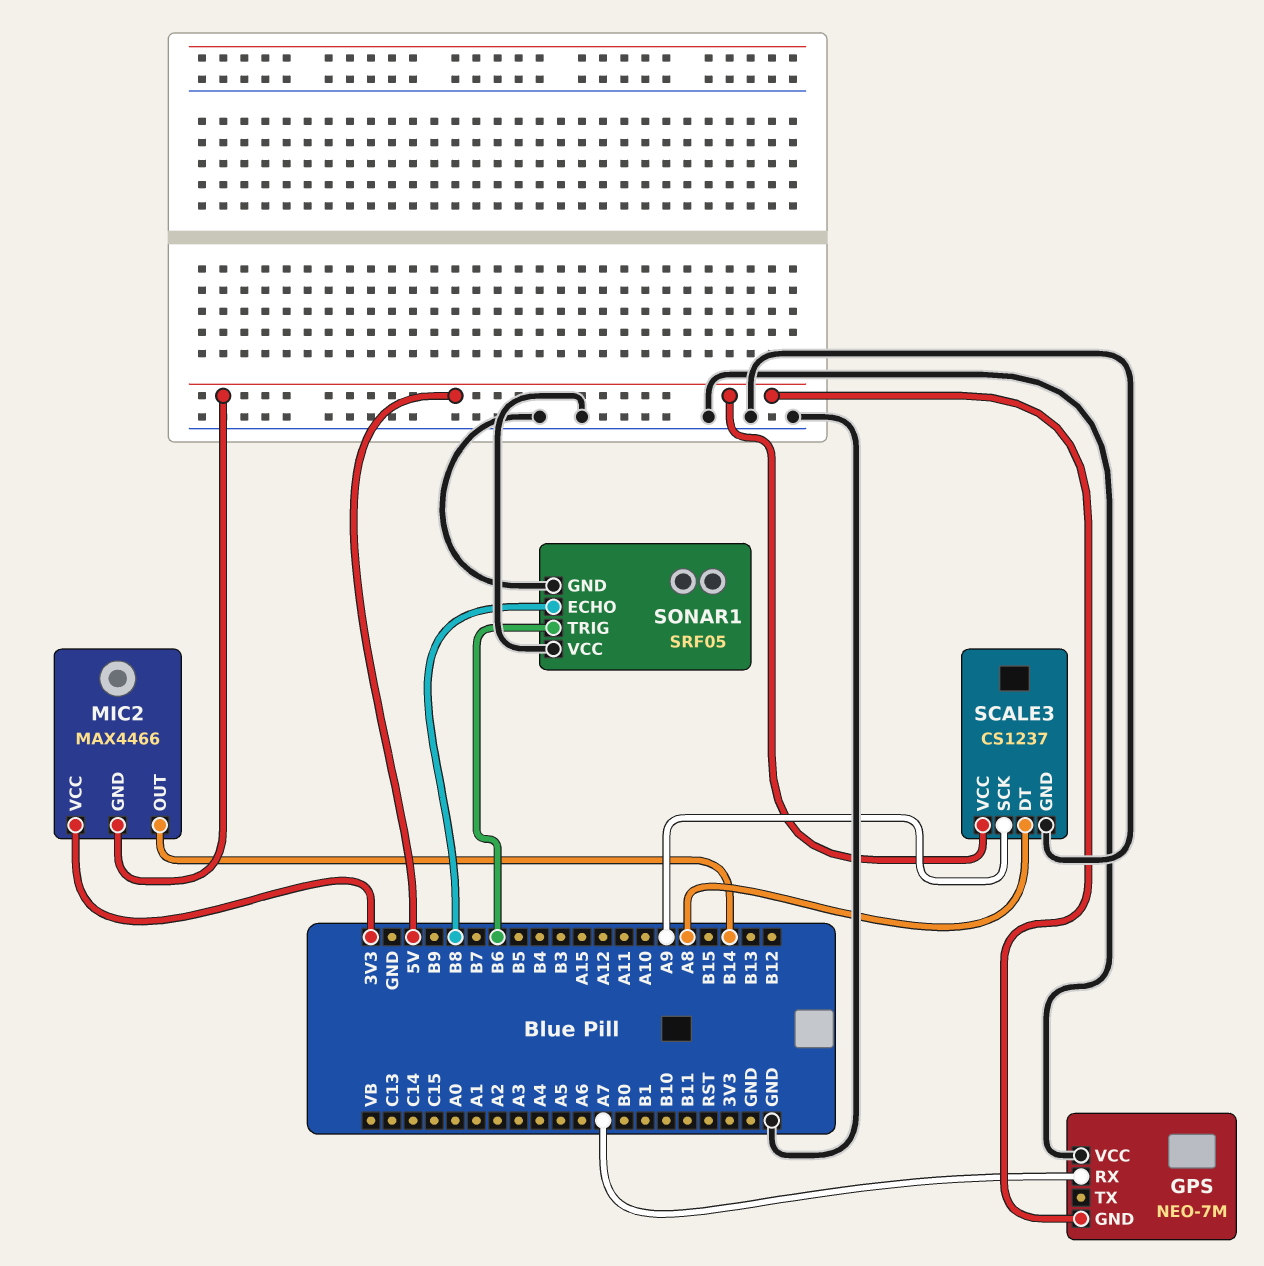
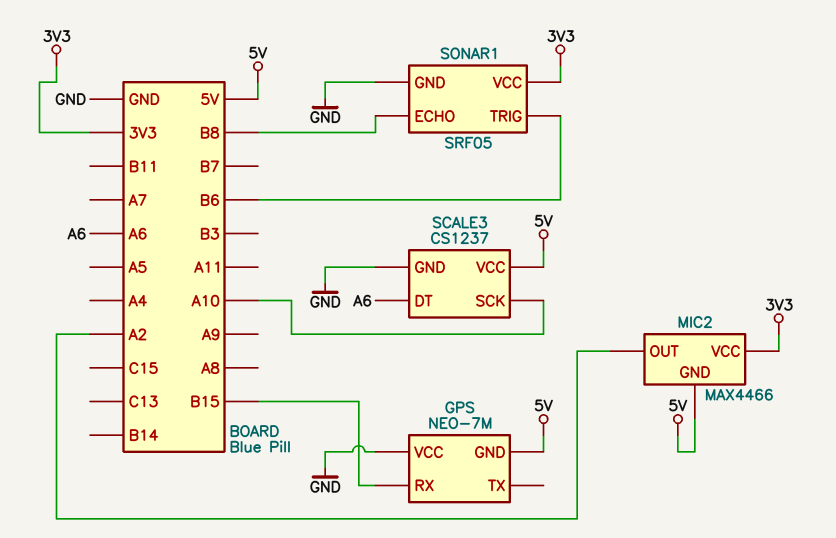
GPS pin RX: A7 -> B15
MIC2 pin OUT: B14 -> A2
SCALE3 pin DT: A8 -> A6
SCALE3 pin SCK: A9 -> A10
SONAR1 pin VCC: GND -> 3V3

